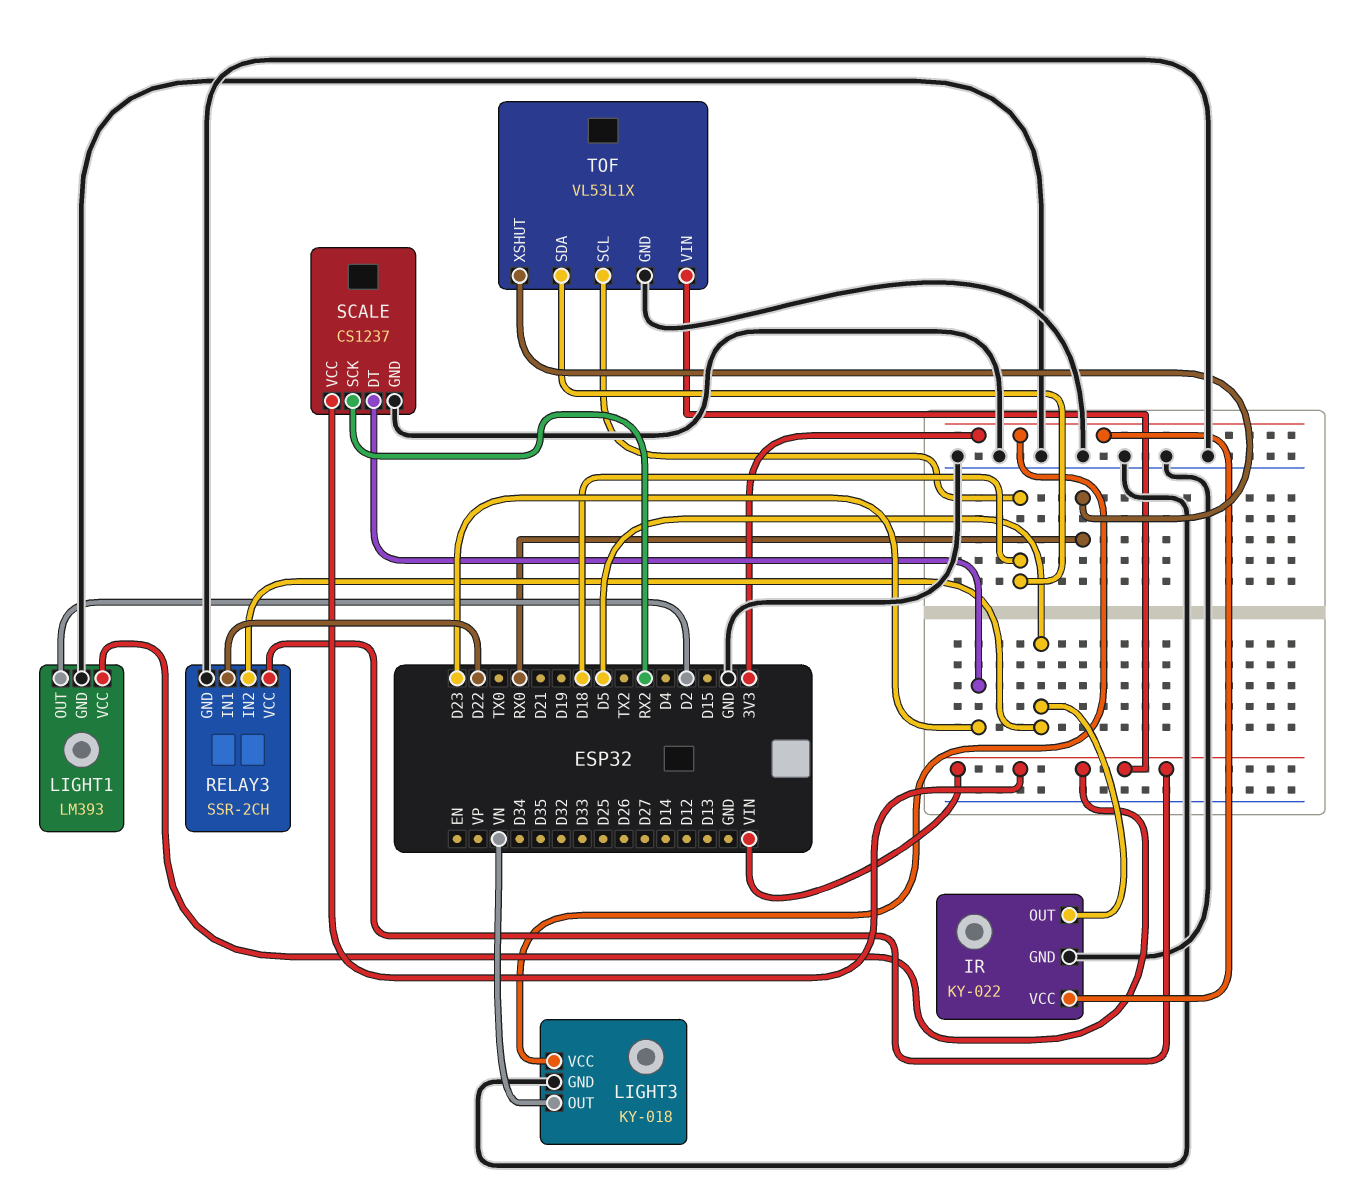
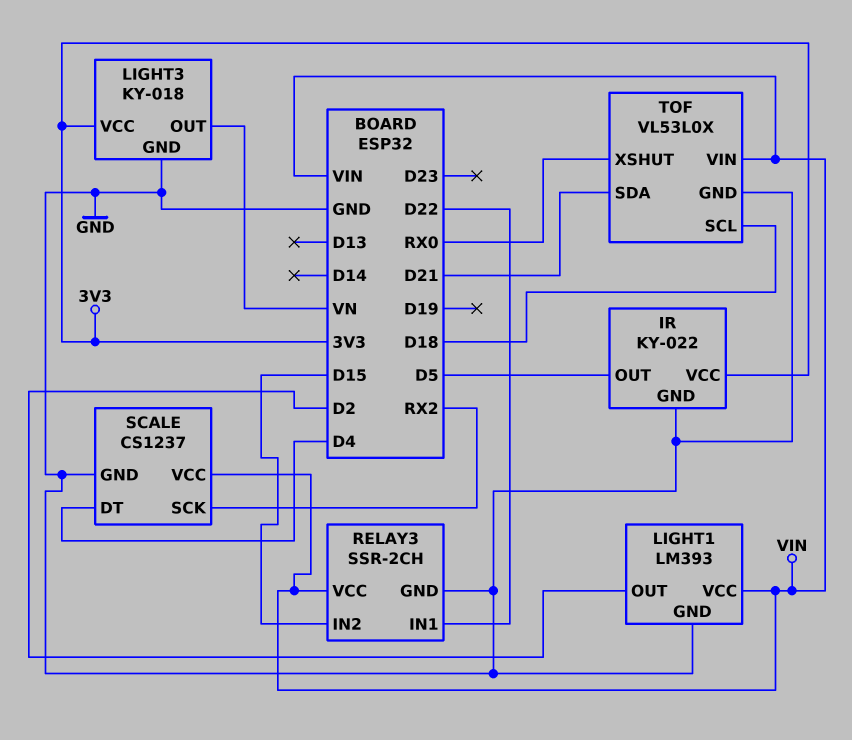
RELAY3 pin IN2: D5 -> D15
SCALE pin DT: D23 -> D4
TOF: VL53L1X -> VL53L0X
TOF pin SDA: D18 -> D21

